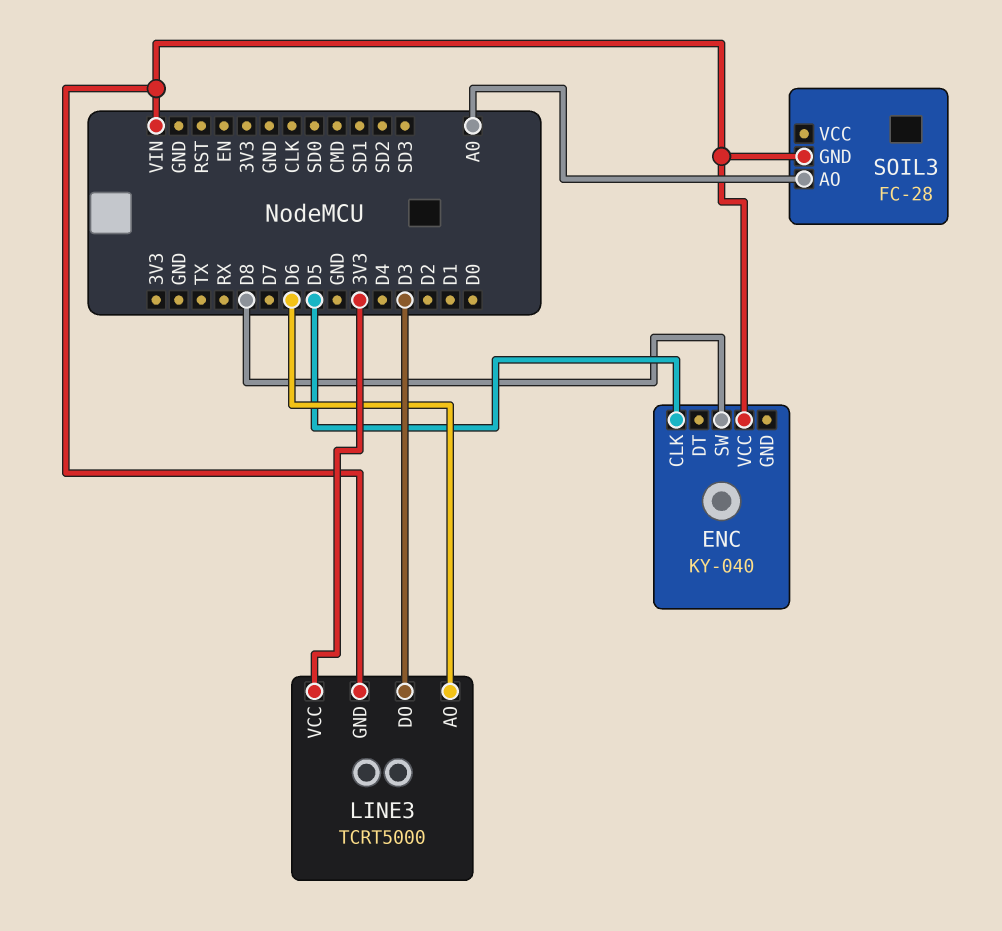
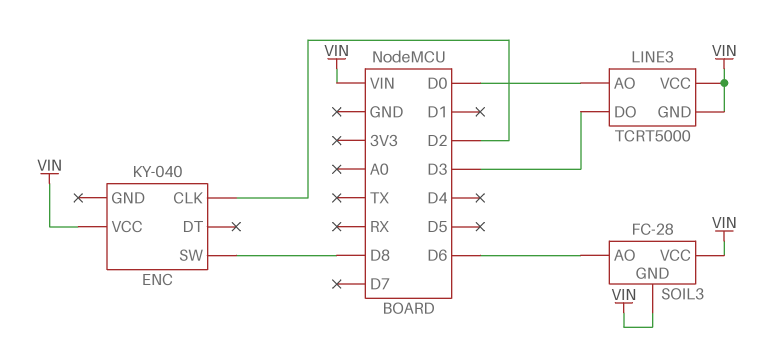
ENC pin CLK: D5 -> D2
LINE3 pin AO: D6 -> D0
LINE3 pin VCC: 3V3 -> VIN
SOIL3 pin AO: A0 -> D6
SOIL3 pin VCC: none -> VIN

